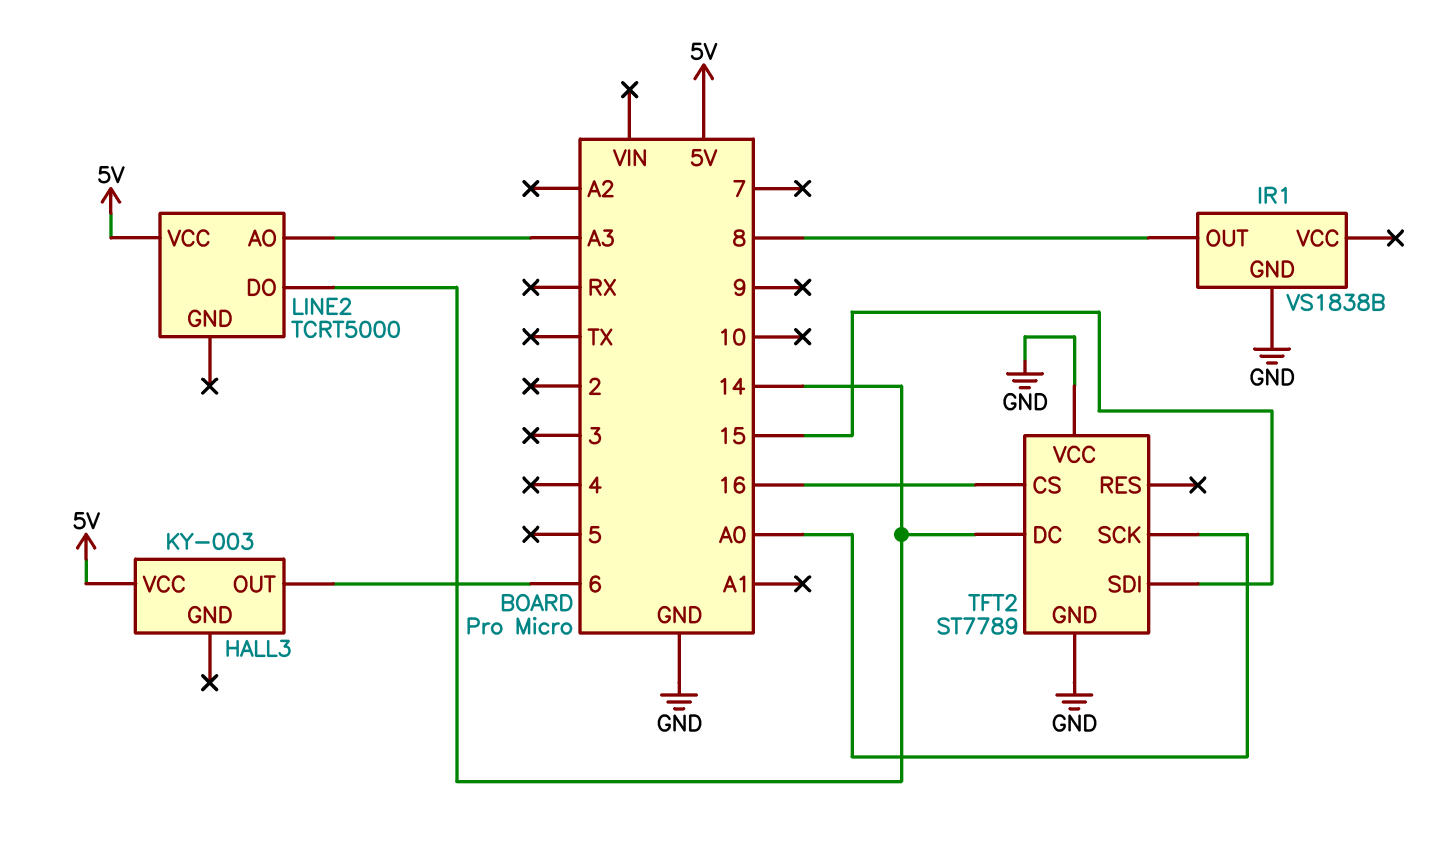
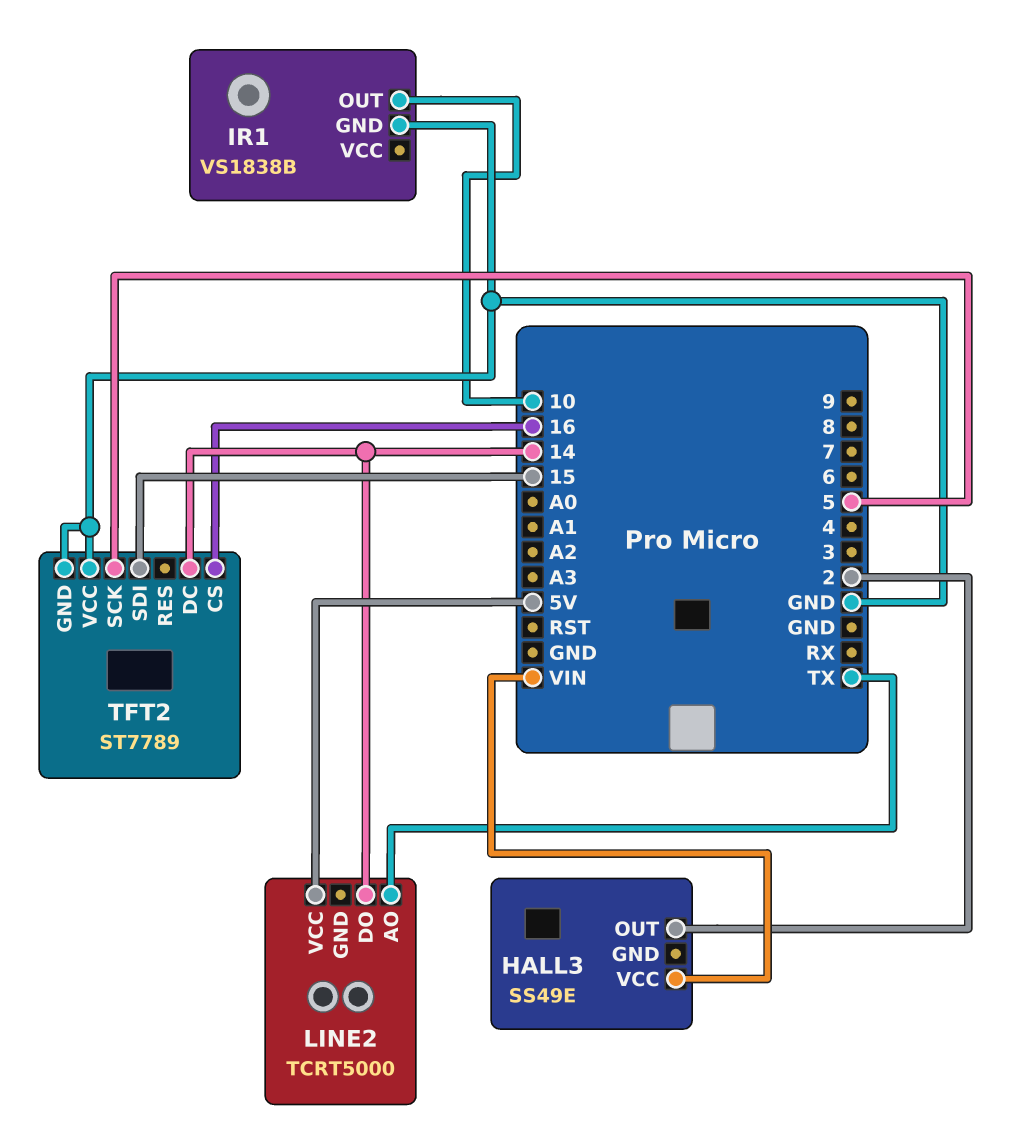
HALL3: KY-003 -> SS49E
HALL3 pin OUT: 6 -> 2
HALL3 pin VCC: 5V -> VIN
IR1 pin OUT: 8 -> 10
LINE2 pin AO: A3 -> TX
TFT2 pin SCK: A0 -> 5

